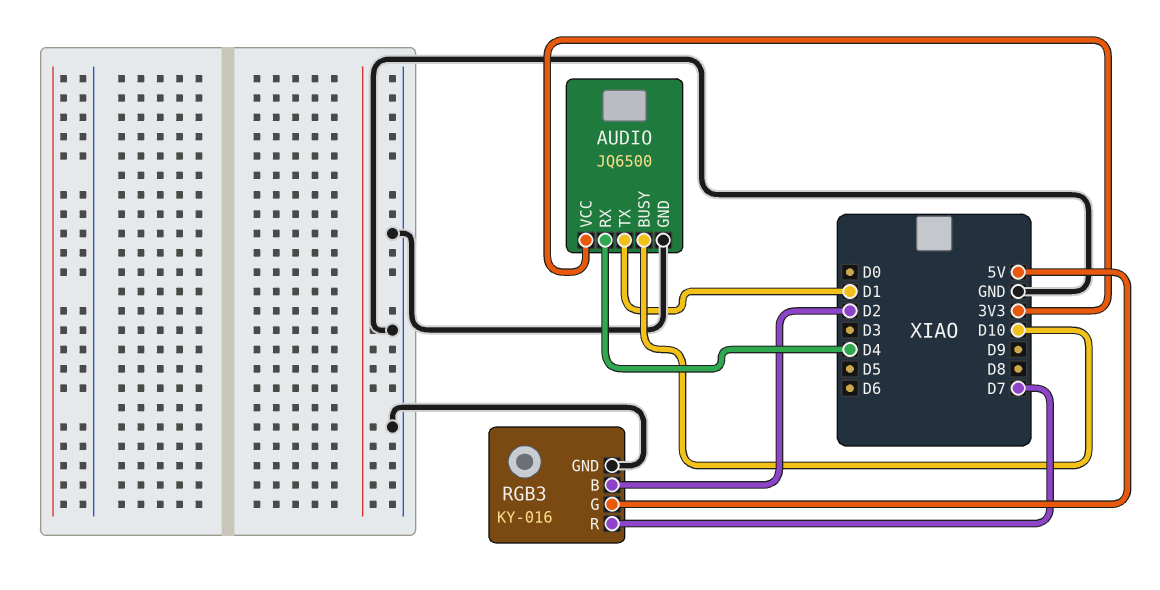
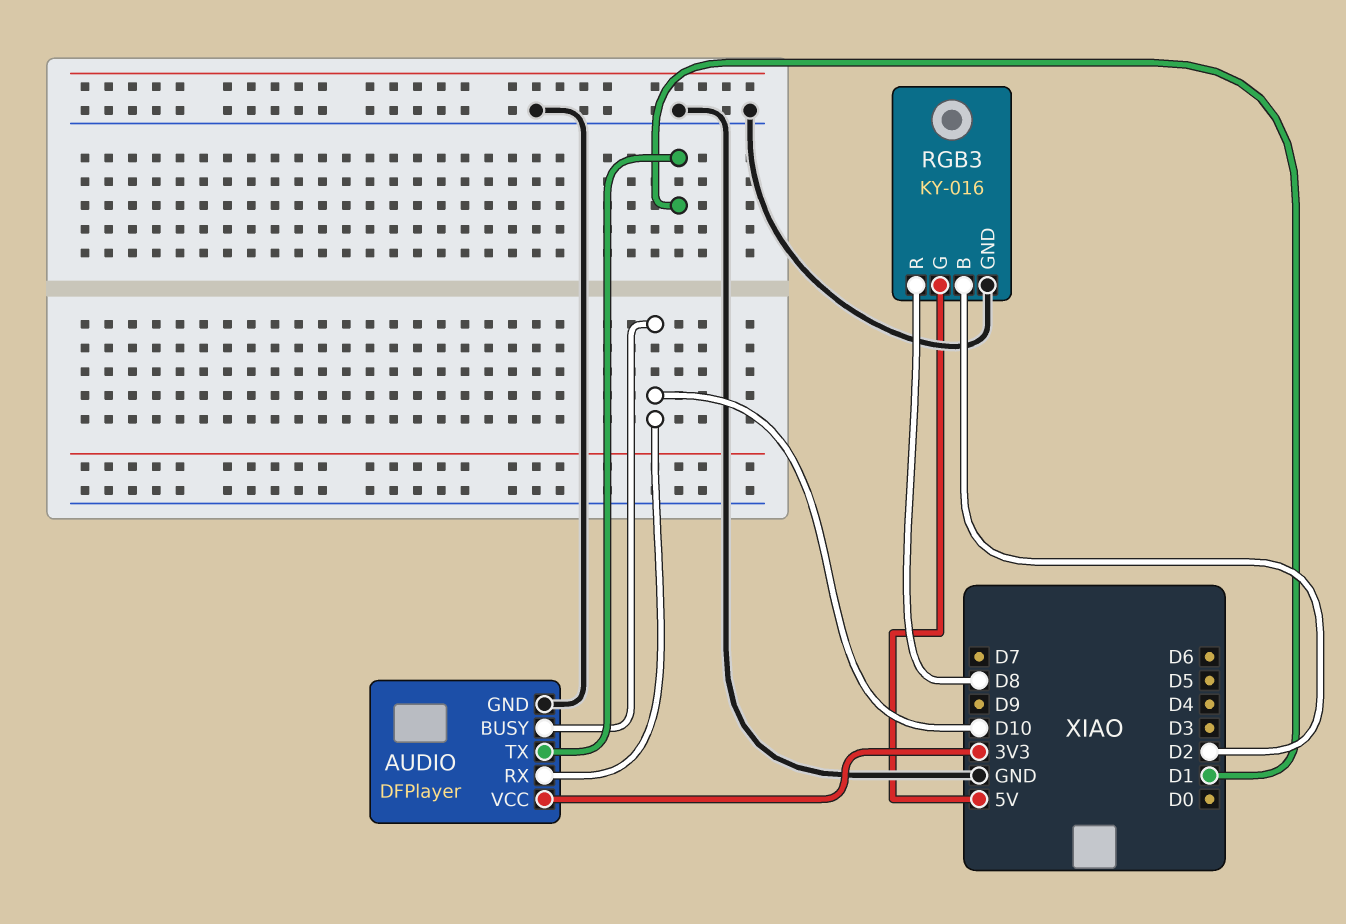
AUDIO: JQ6500 -> DFPlayer
AUDIO pin RX: D4 -> D10
RGB3 pin R: D7 -> D8

